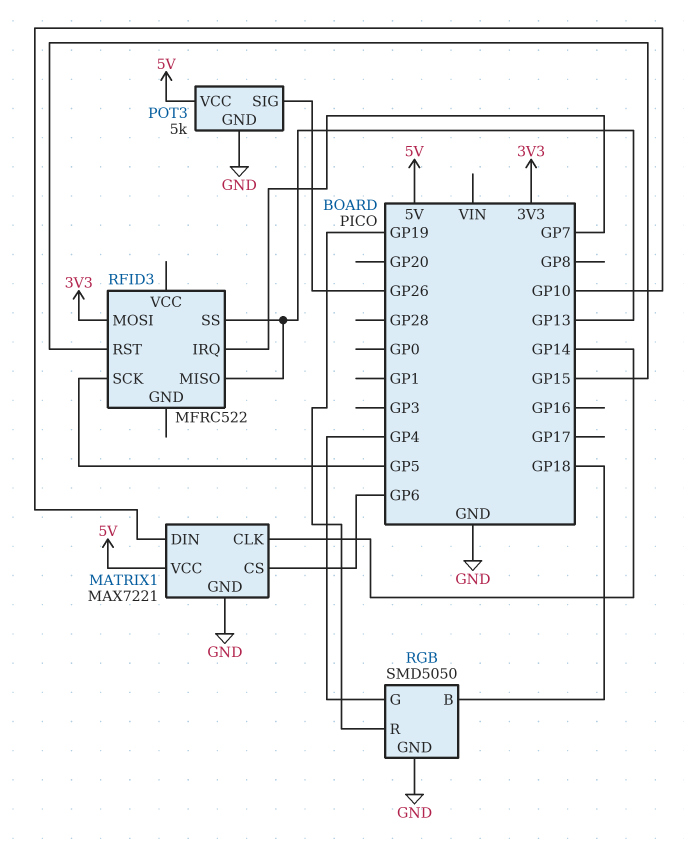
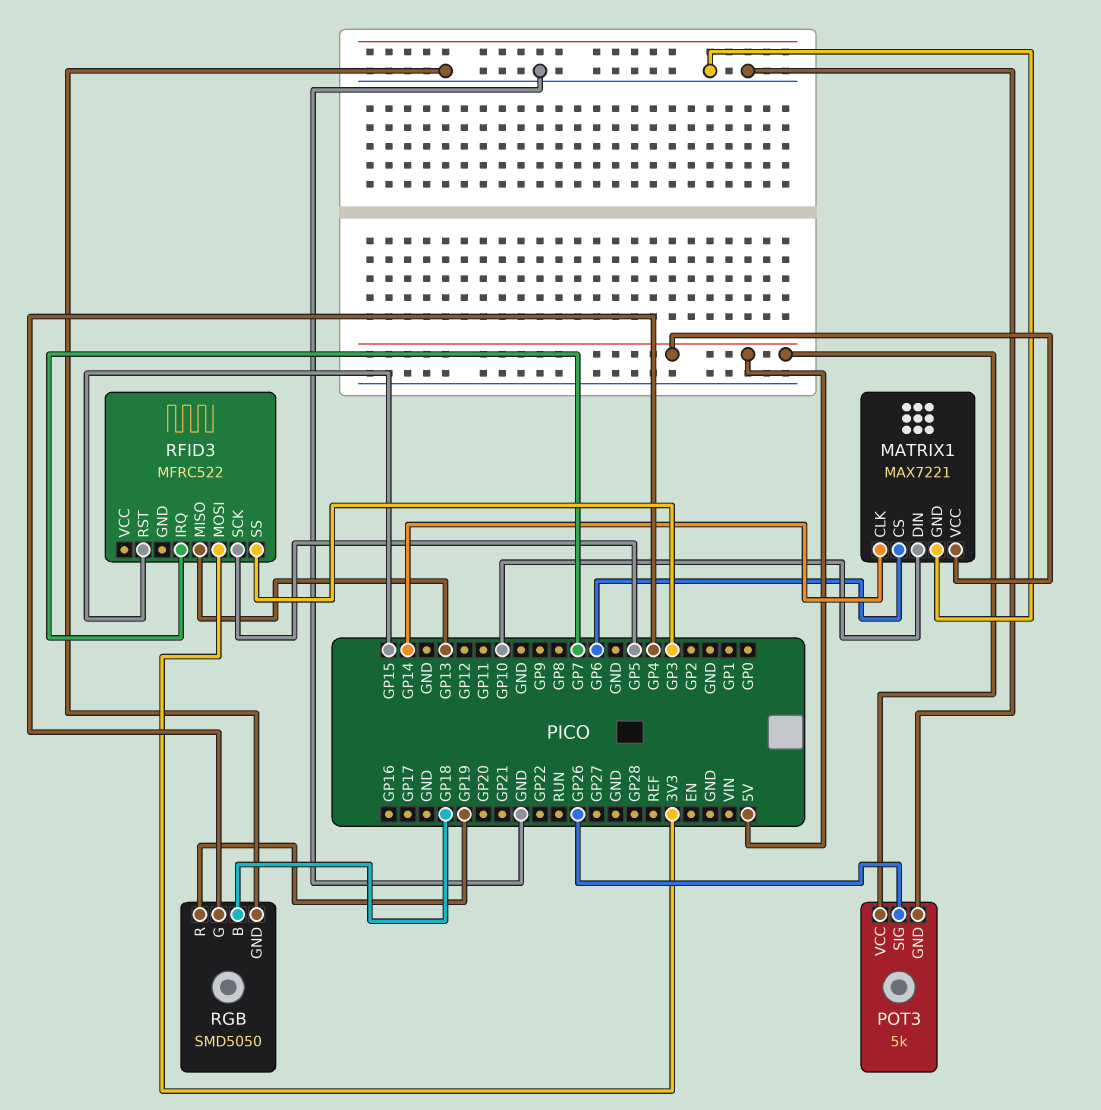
RFID3 pin SS: GP13 -> GP3

